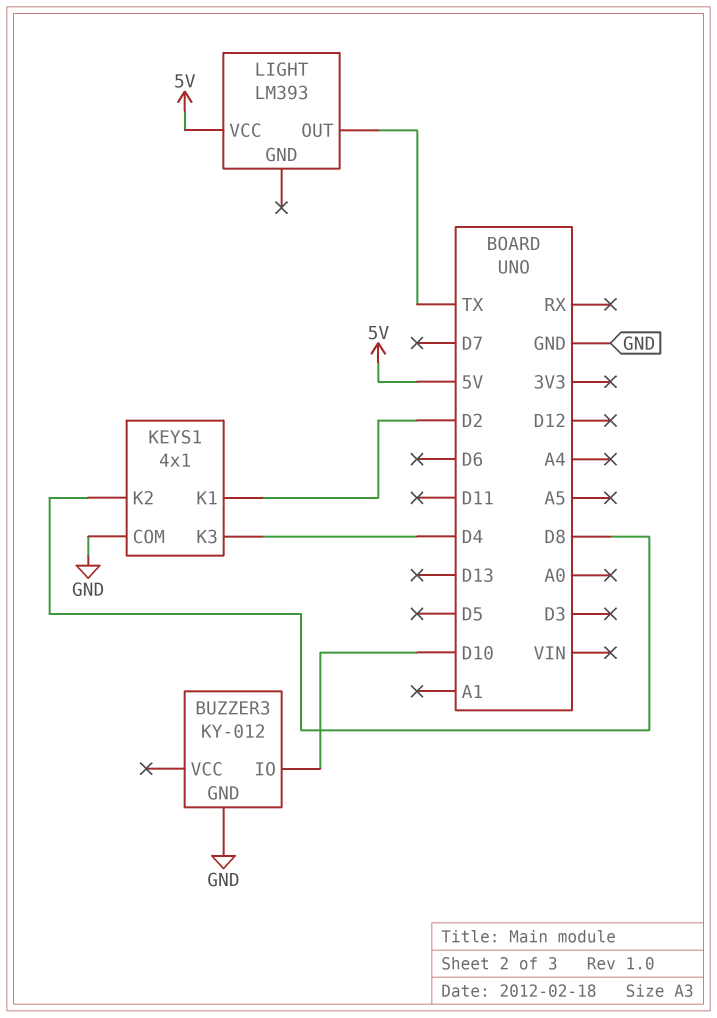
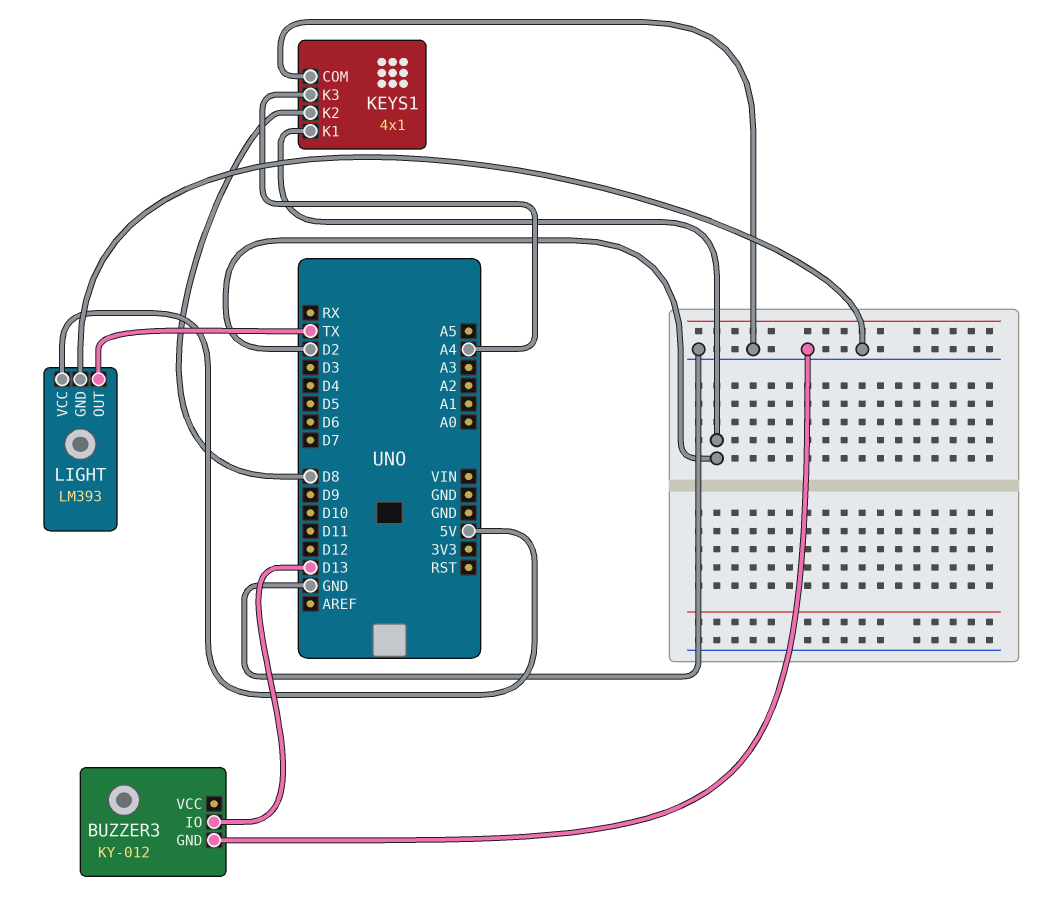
BUZZER3 pin IO: D10 -> D13
KEYS1 pin K3: D4 -> A4
LIGHT pin GND: none -> GND

